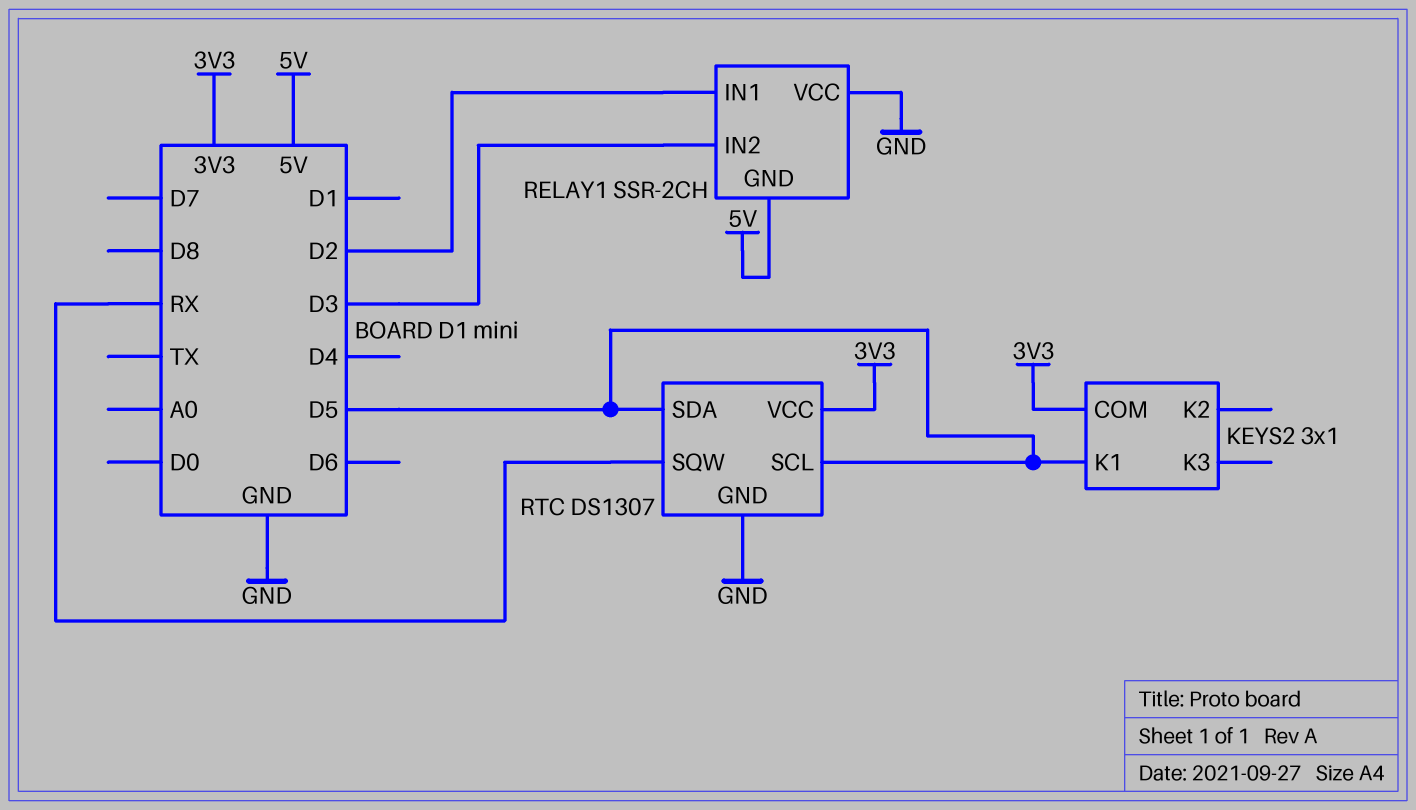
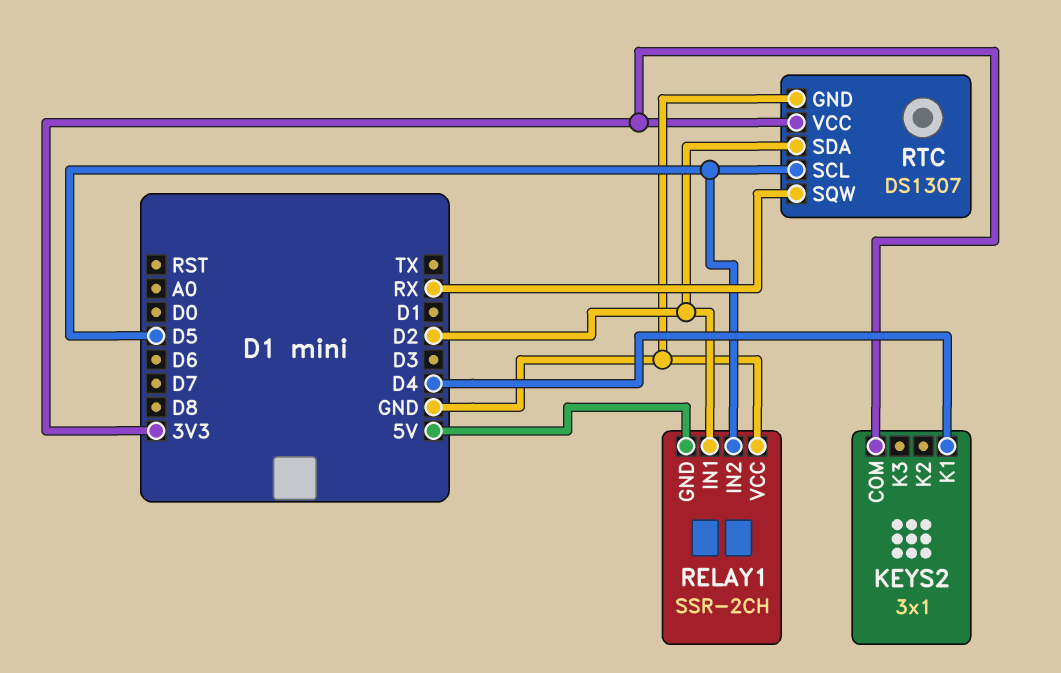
KEYS2 pin K1: D5 -> D4
RELAY1 pin IN2: D3 -> D5
RTC pin SDA: D5 -> D2

